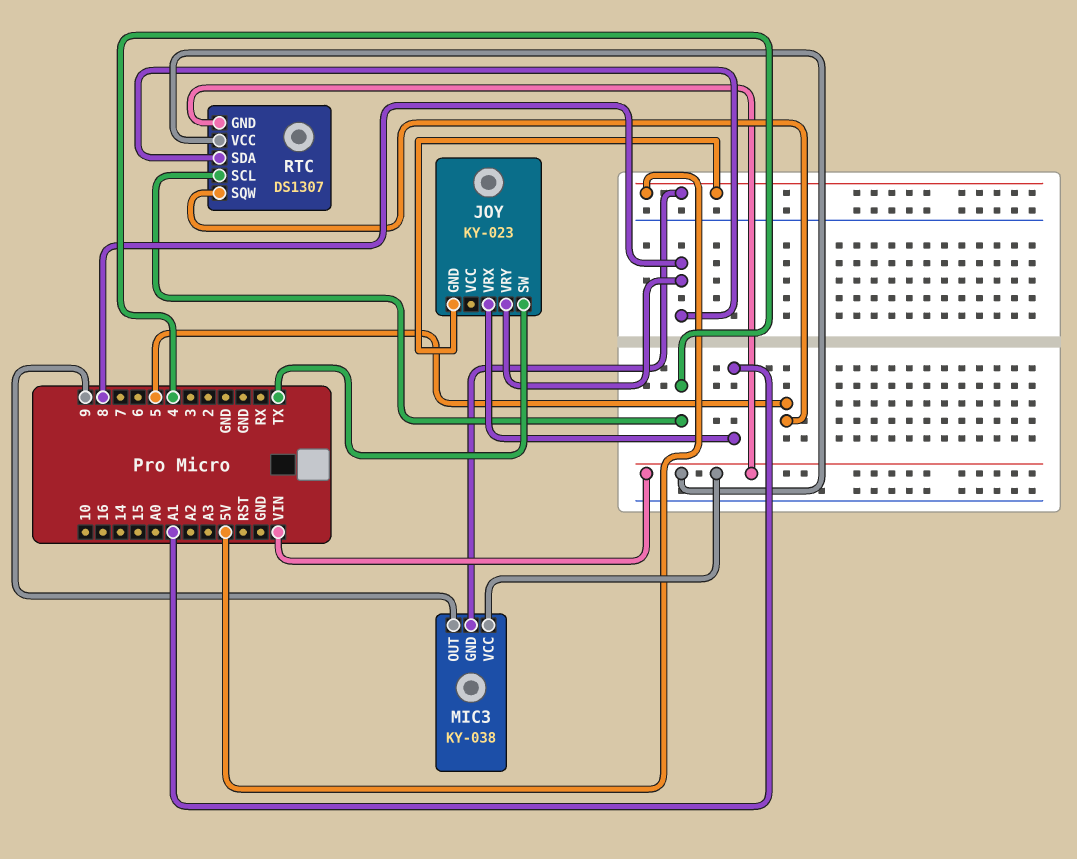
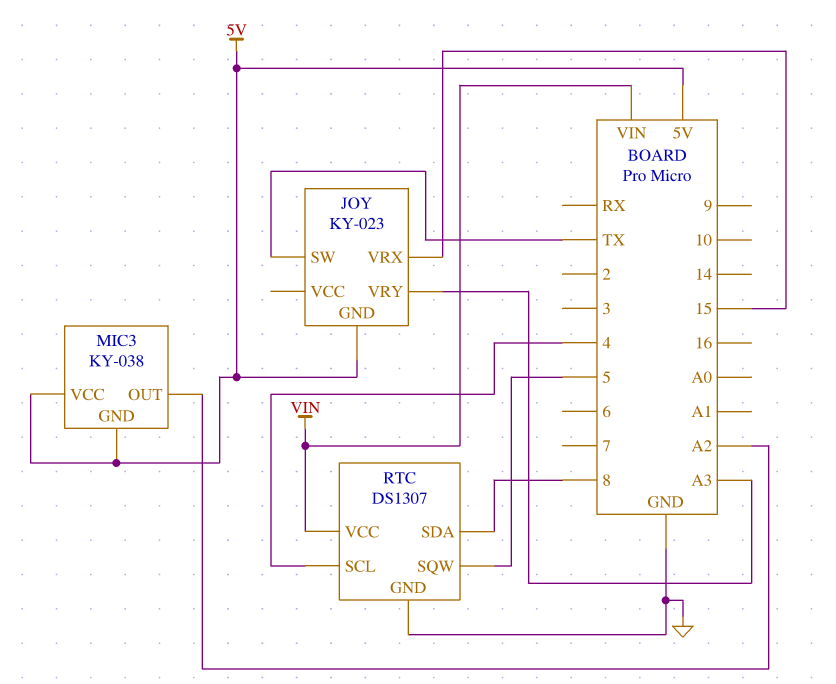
JOY pin VRX: A1 -> 15
JOY pin VRY: 8 -> A3
MIC3 pin OUT: 9 -> A2
MIC3 pin VCC: VIN -> 5V
RTC pin GND: VIN -> GND

